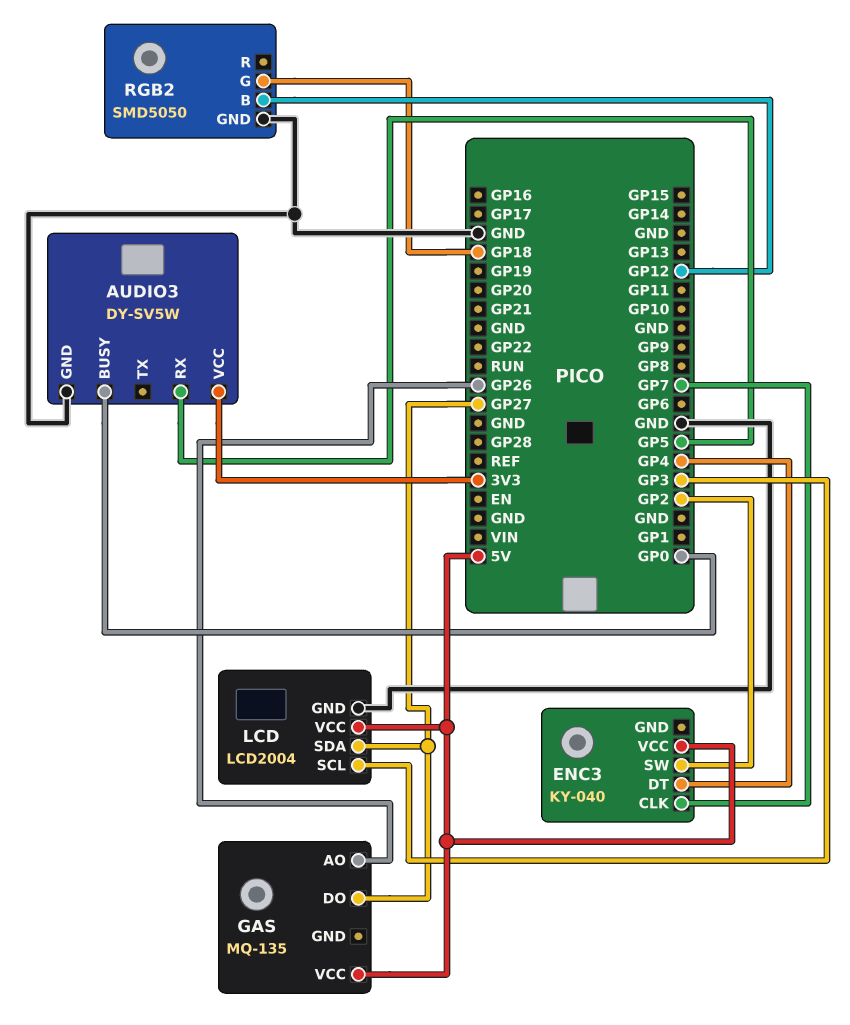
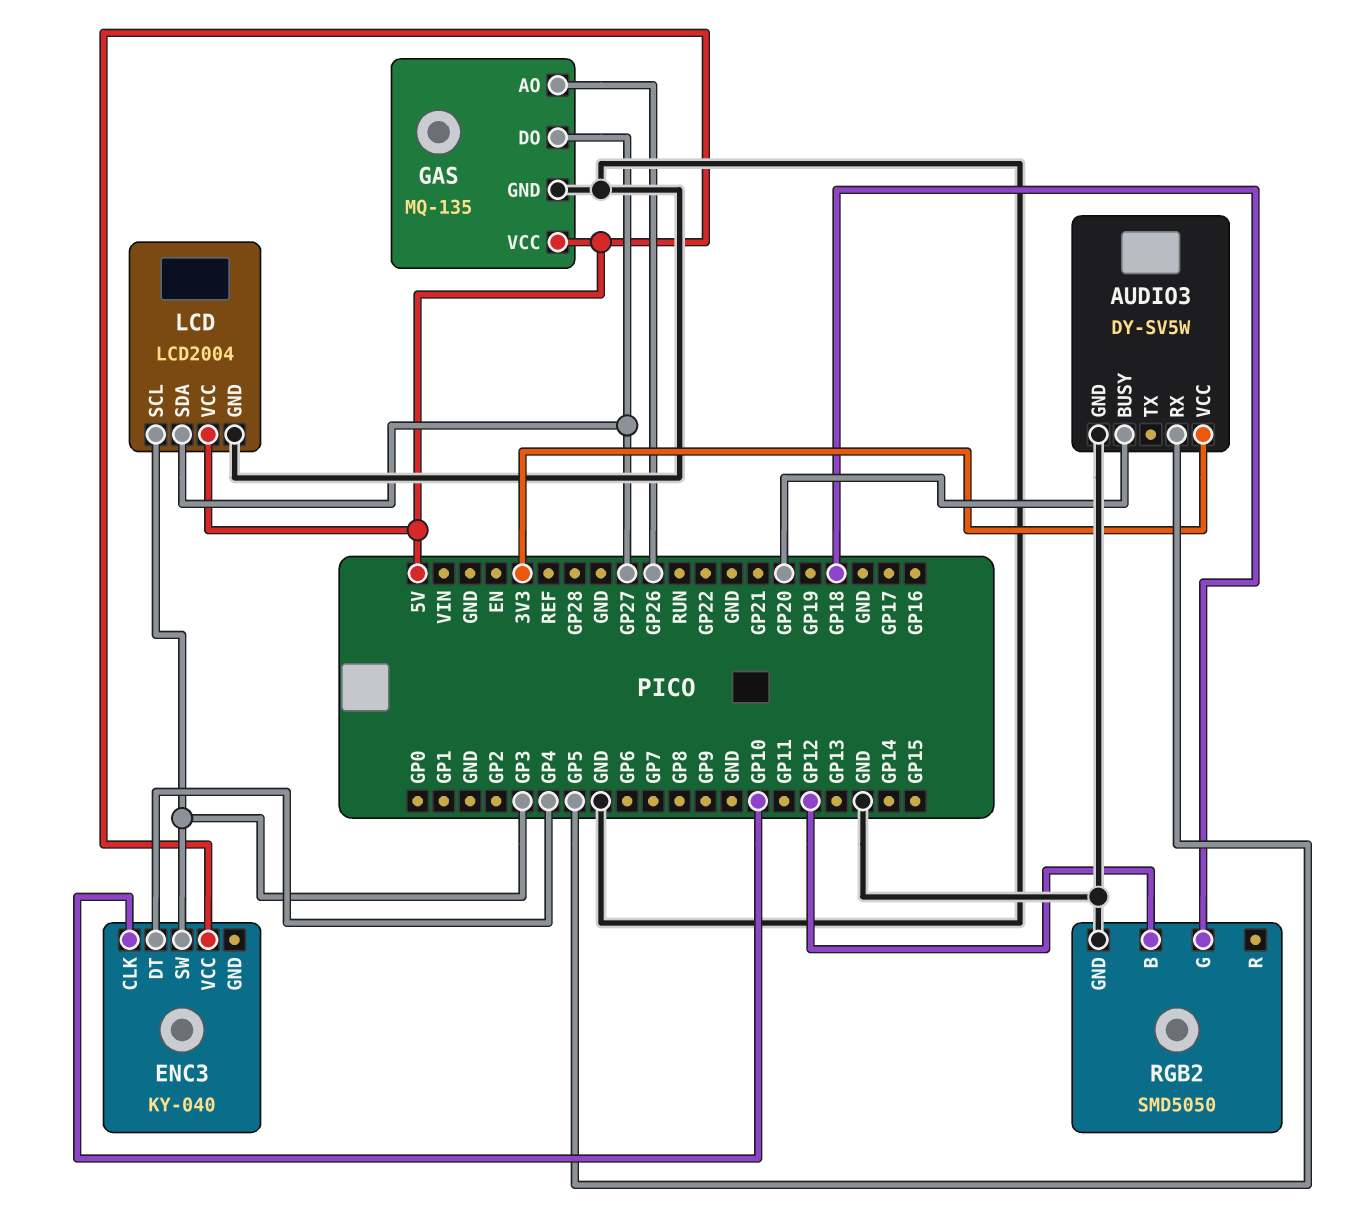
AUDIO3 pin BUSY: GP0 -> GP20
ENC3 pin CLK: GP7 -> GP10
ENC3 pin SW: GP2 -> GP3
GAS pin GND: none -> GND

